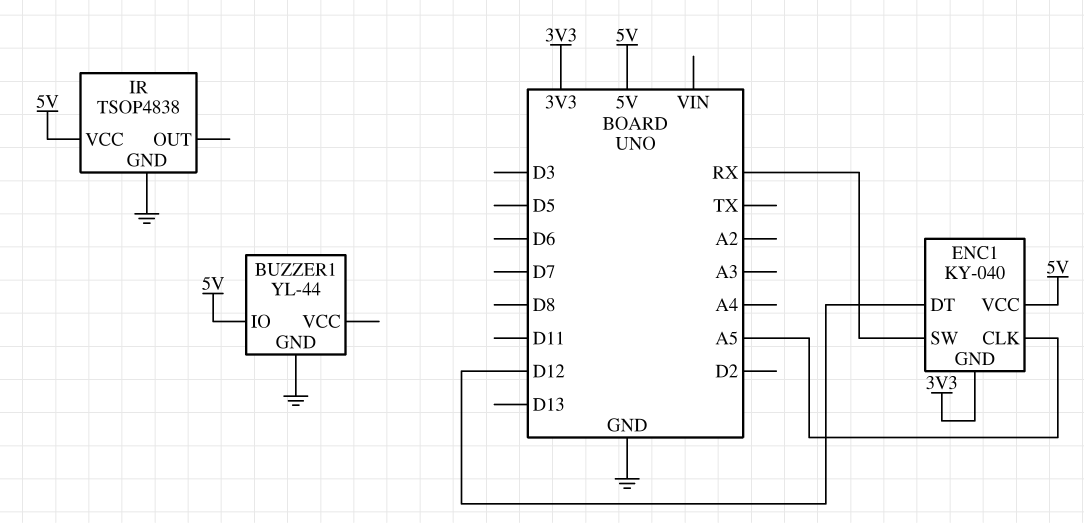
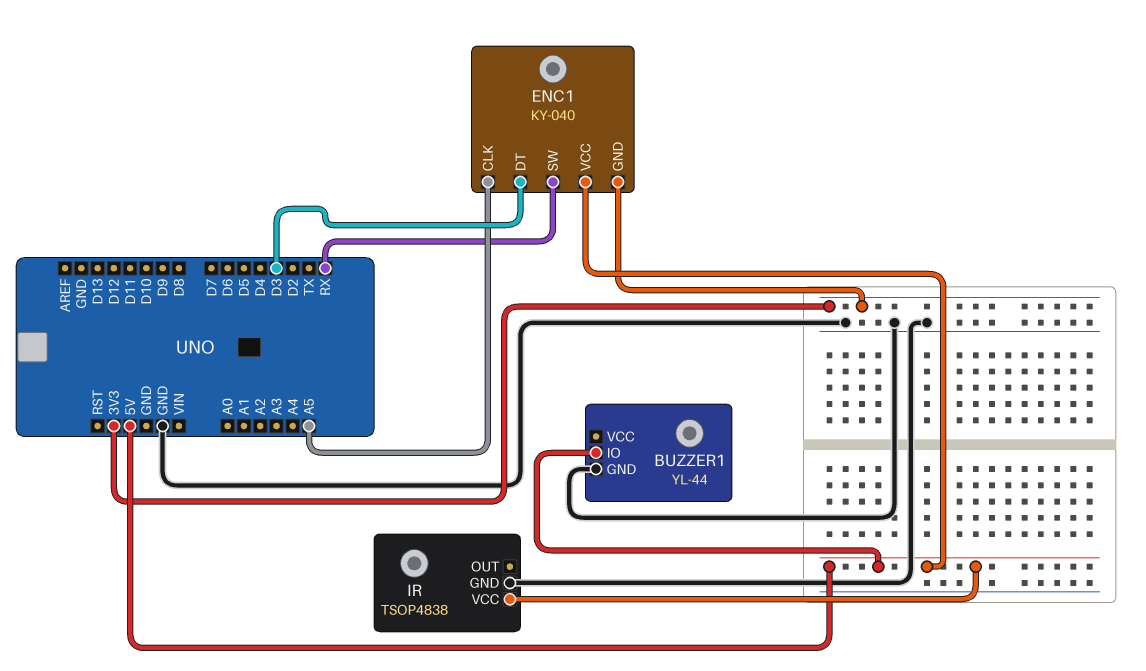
ENC1 pin DT: D12 -> D3

